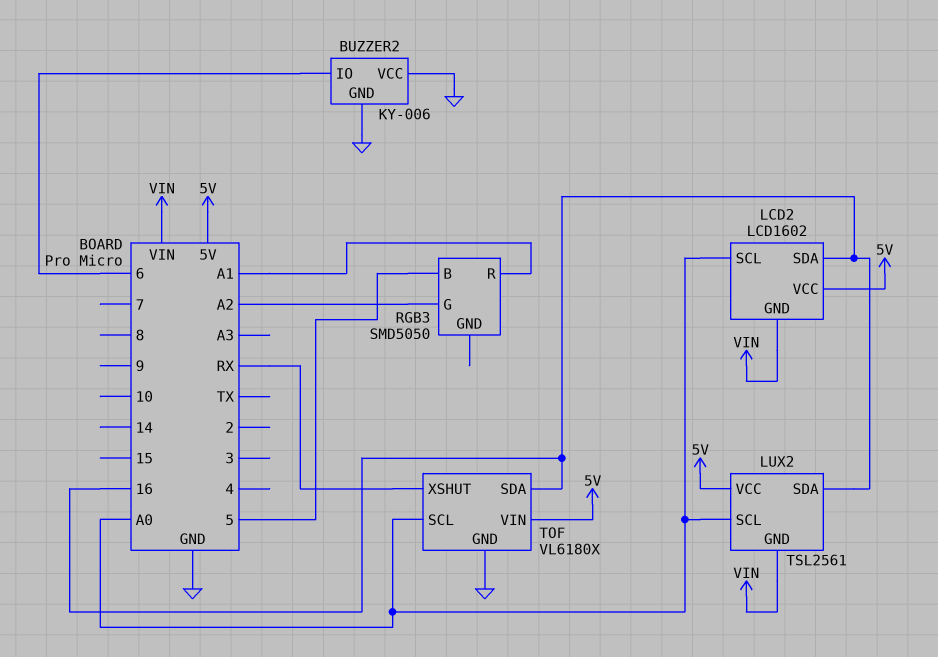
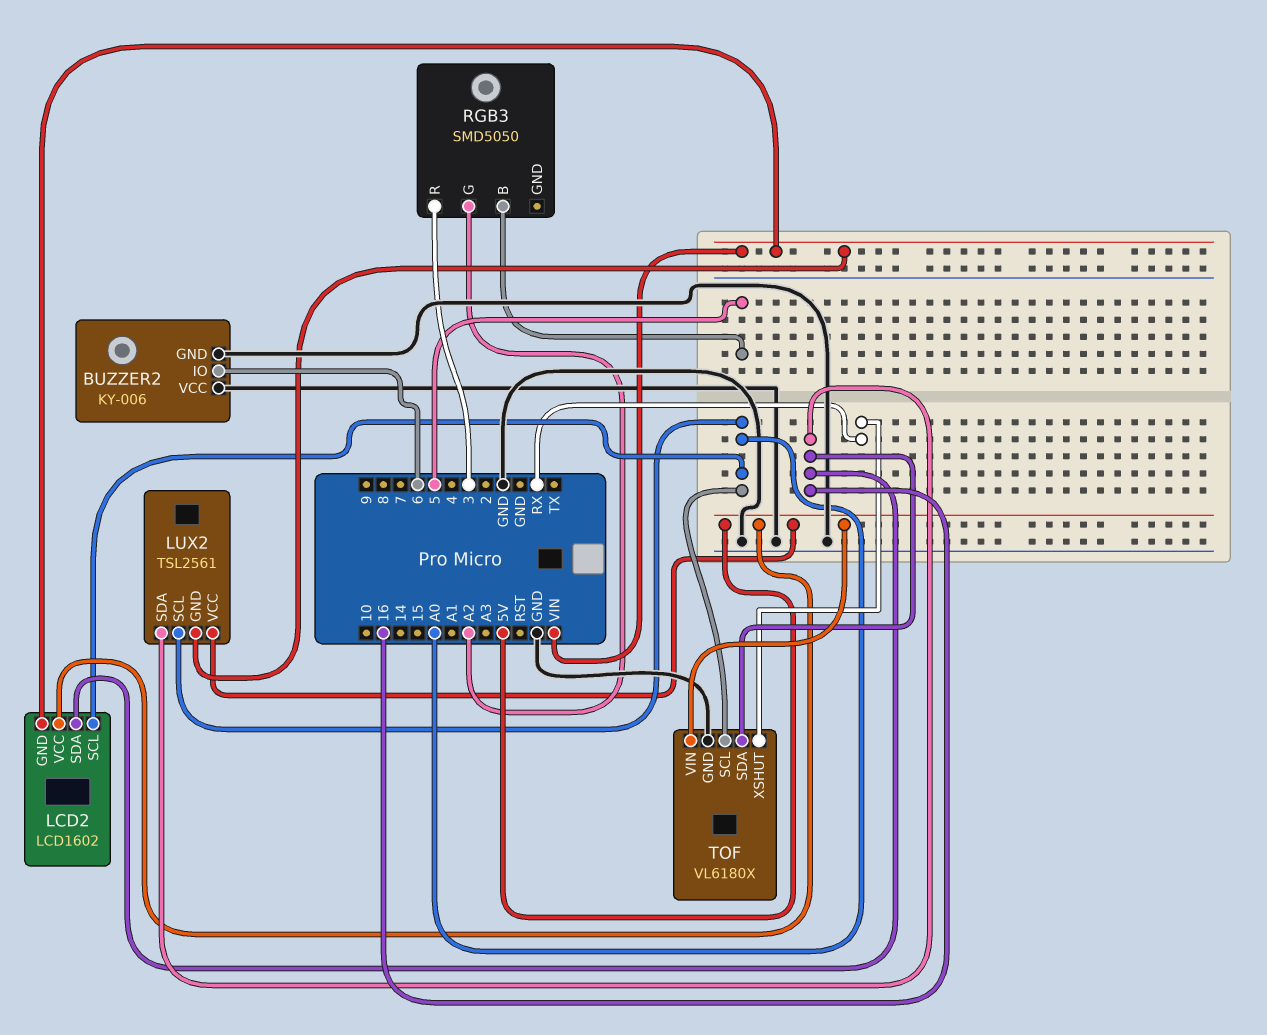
RGB3 pin R: A1 -> 3

